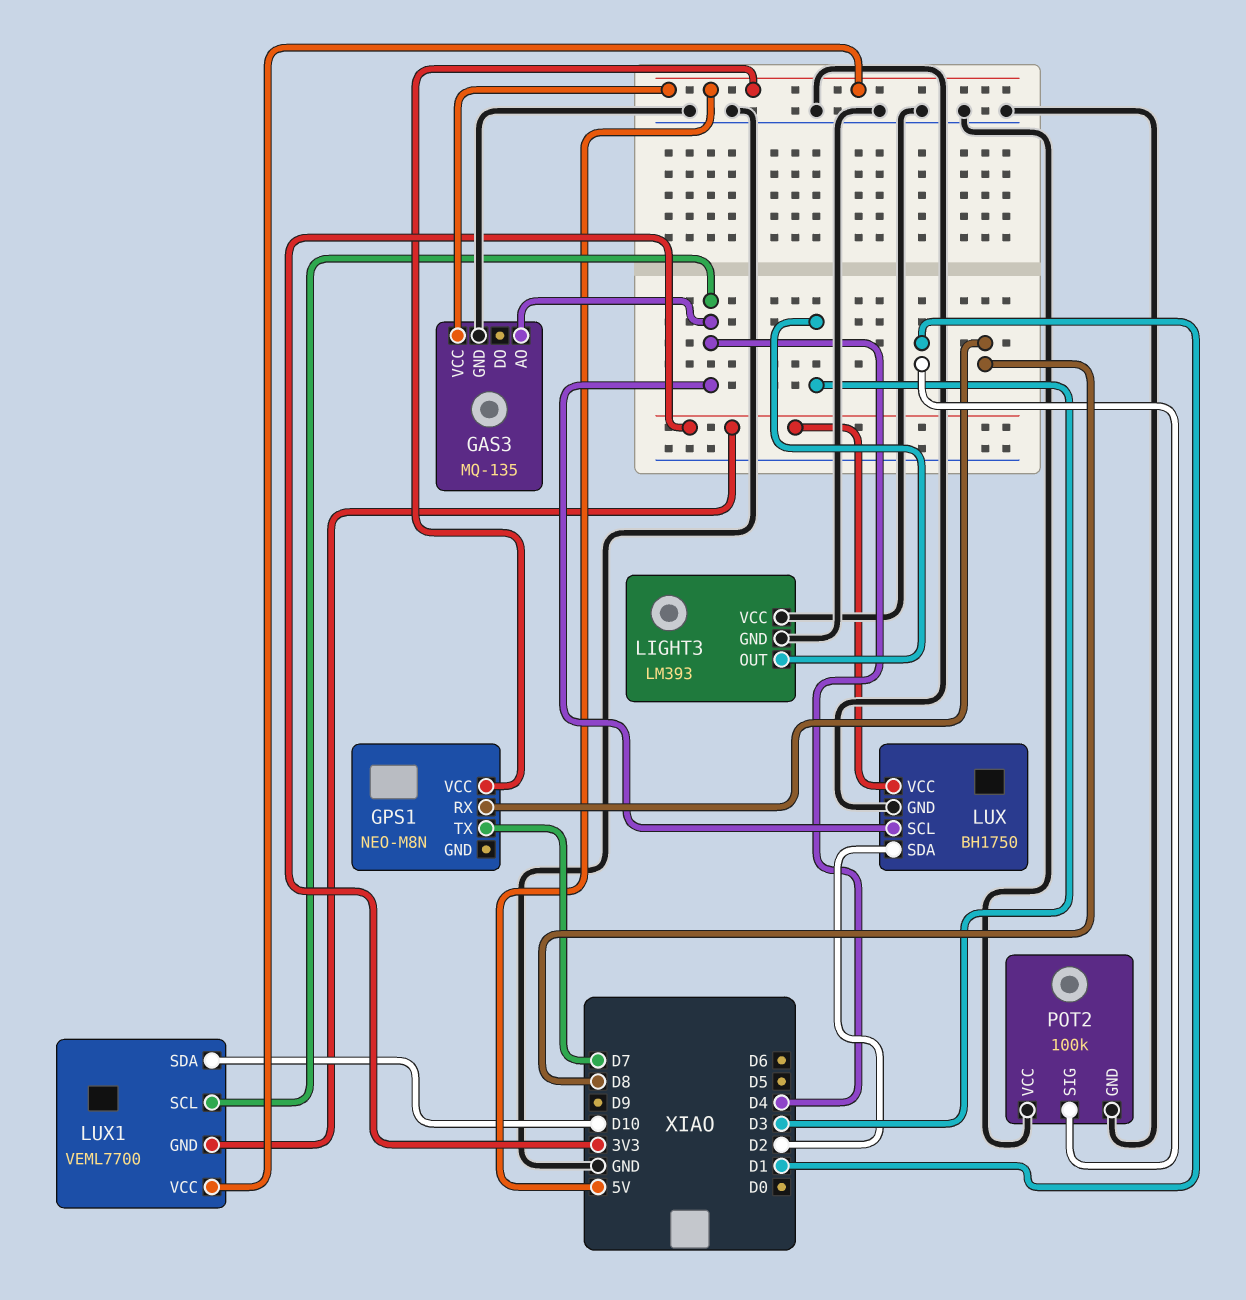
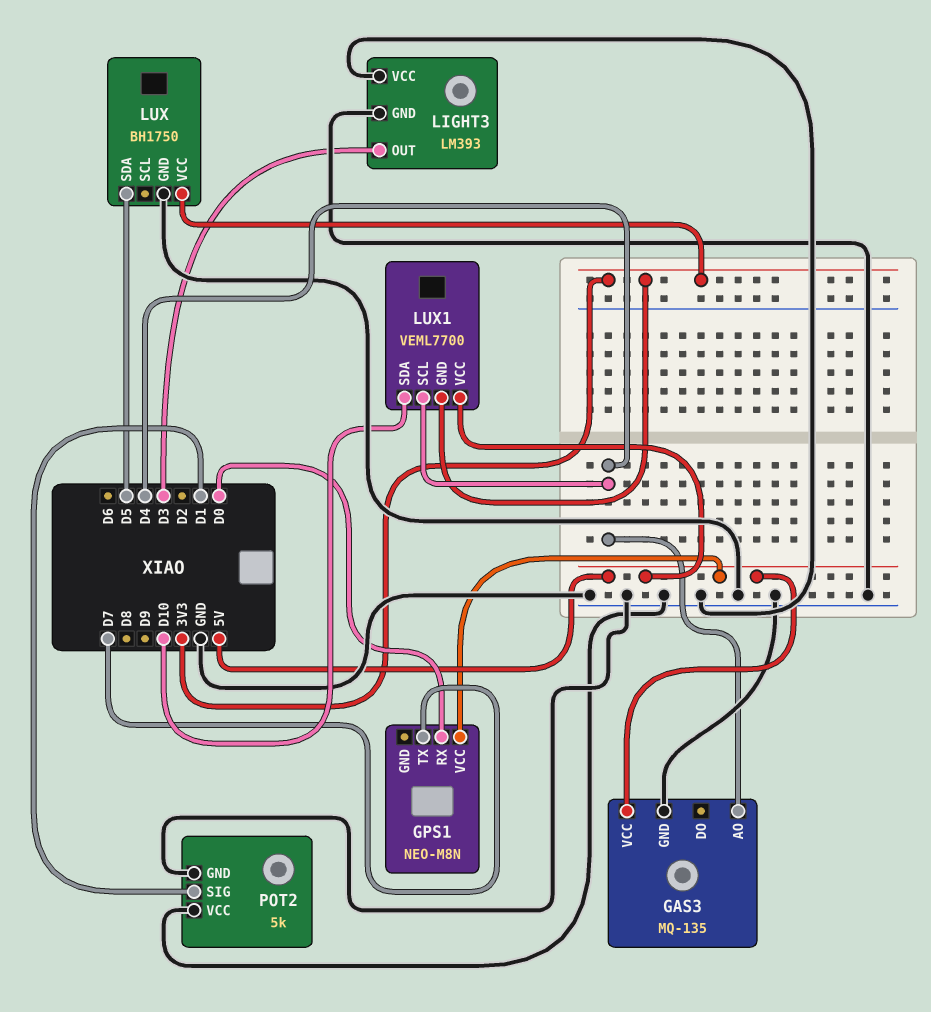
GPS1 pin RX: D8 -> D0
LUX pin SCL: D4 -> none
LUX pin SDA: D2 -> D5
POT2: 100k -> 5k

